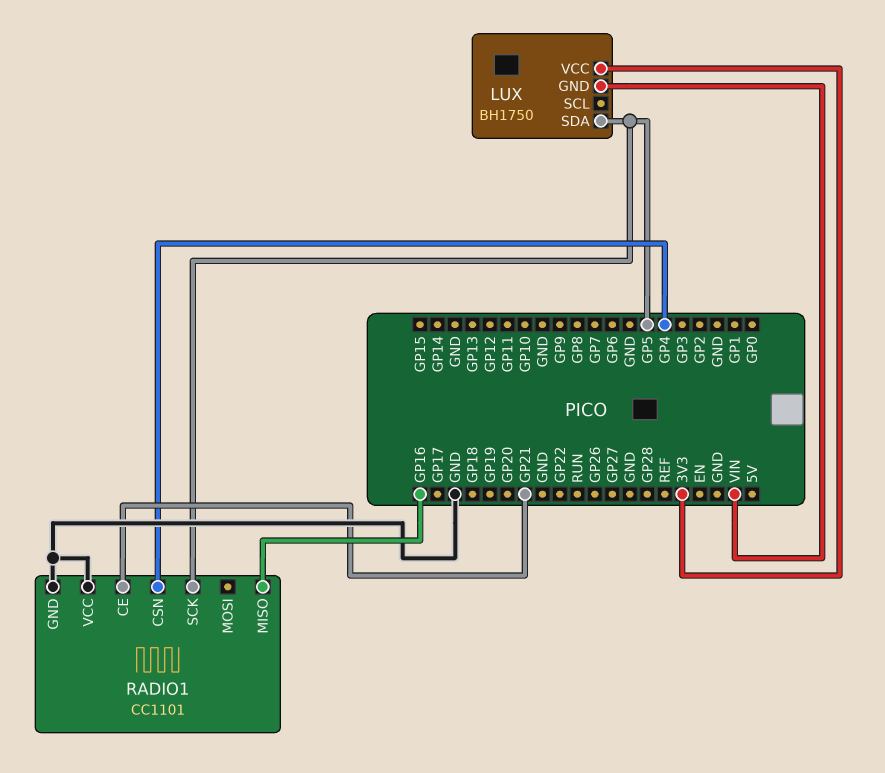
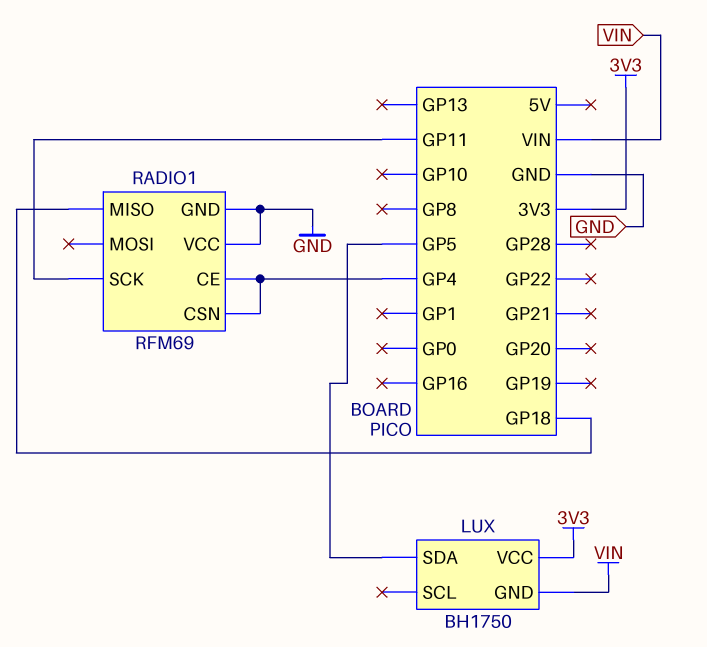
RADIO1: CC1101 -> RFM69
RADIO1 pin CE: GP21 -> GP4
RADIO1 pin MISO: GP16 -> GP18
RADIO1 pin SCK: GP5 -> GP11

